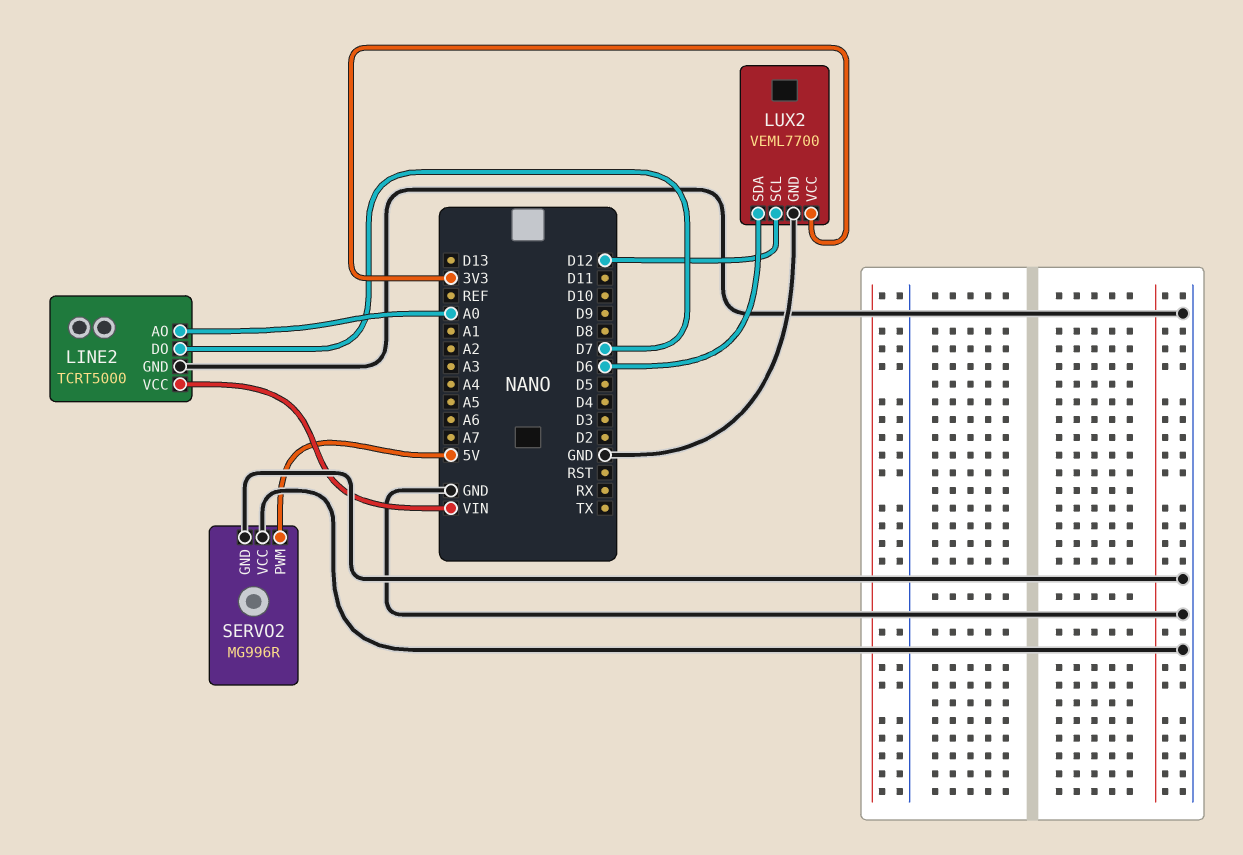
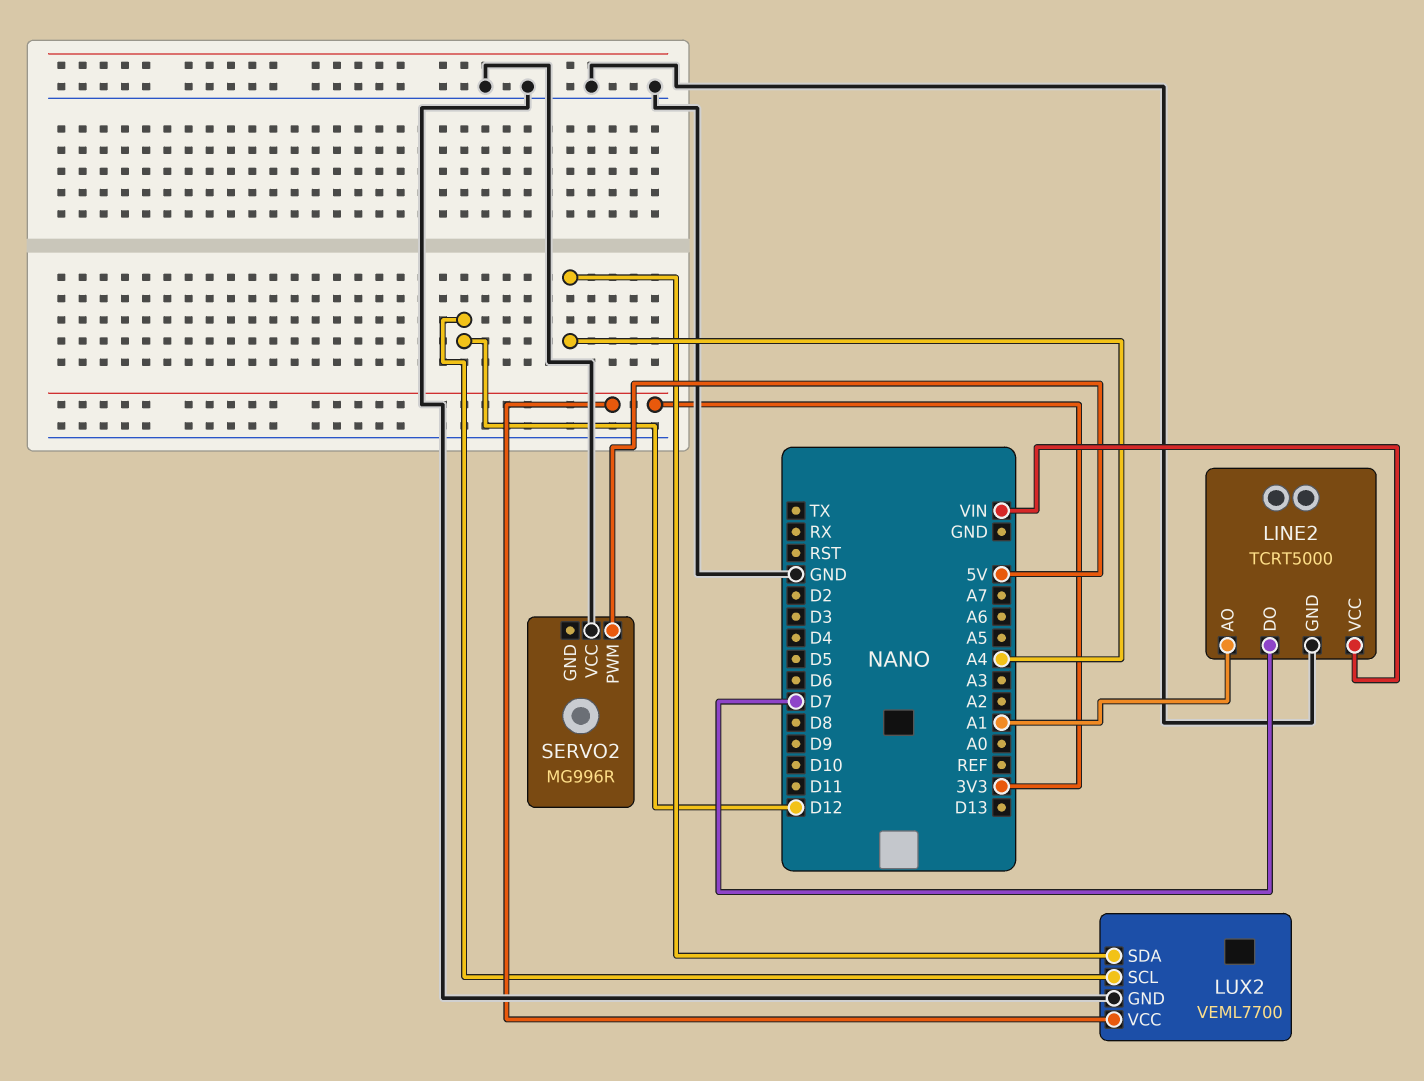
LINE2 pin AO: A0 -> A1
LUX2 pin SDA: D6 -> A4
SERVO2 pin GND: GND -> none

